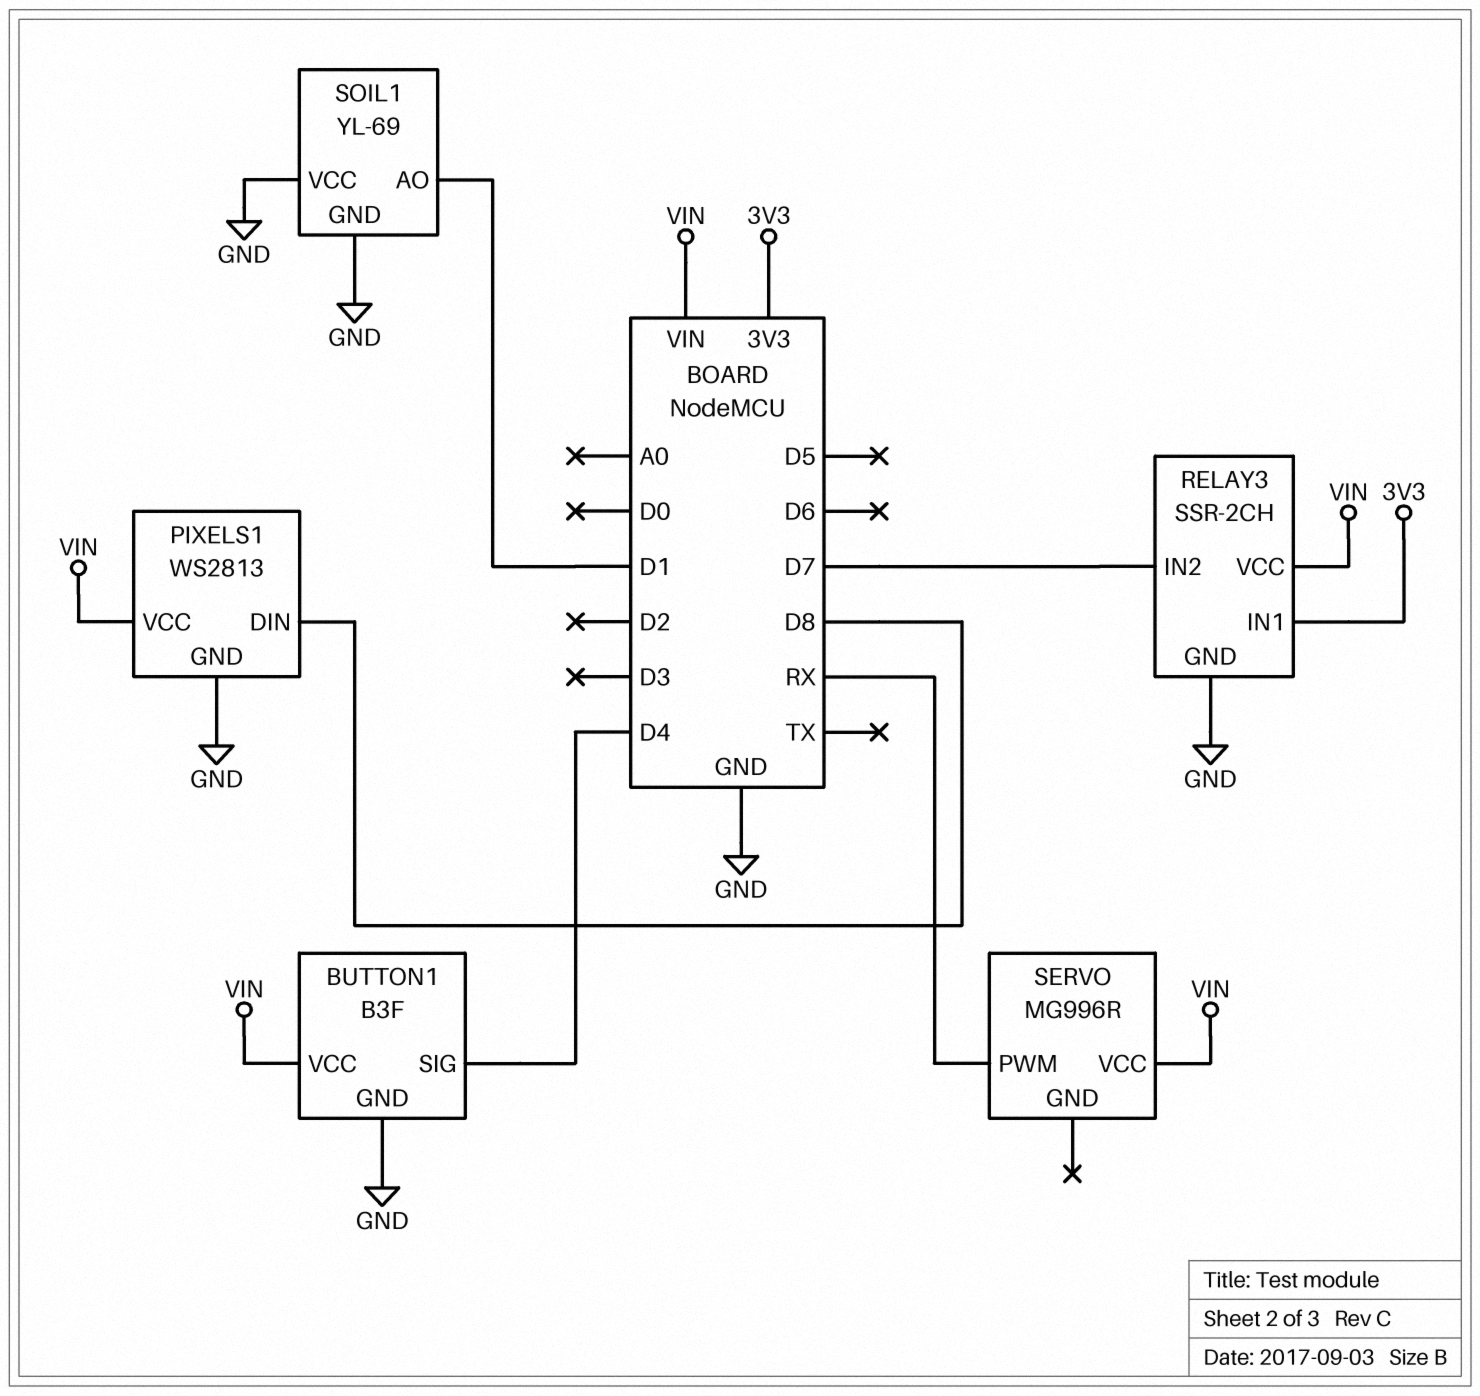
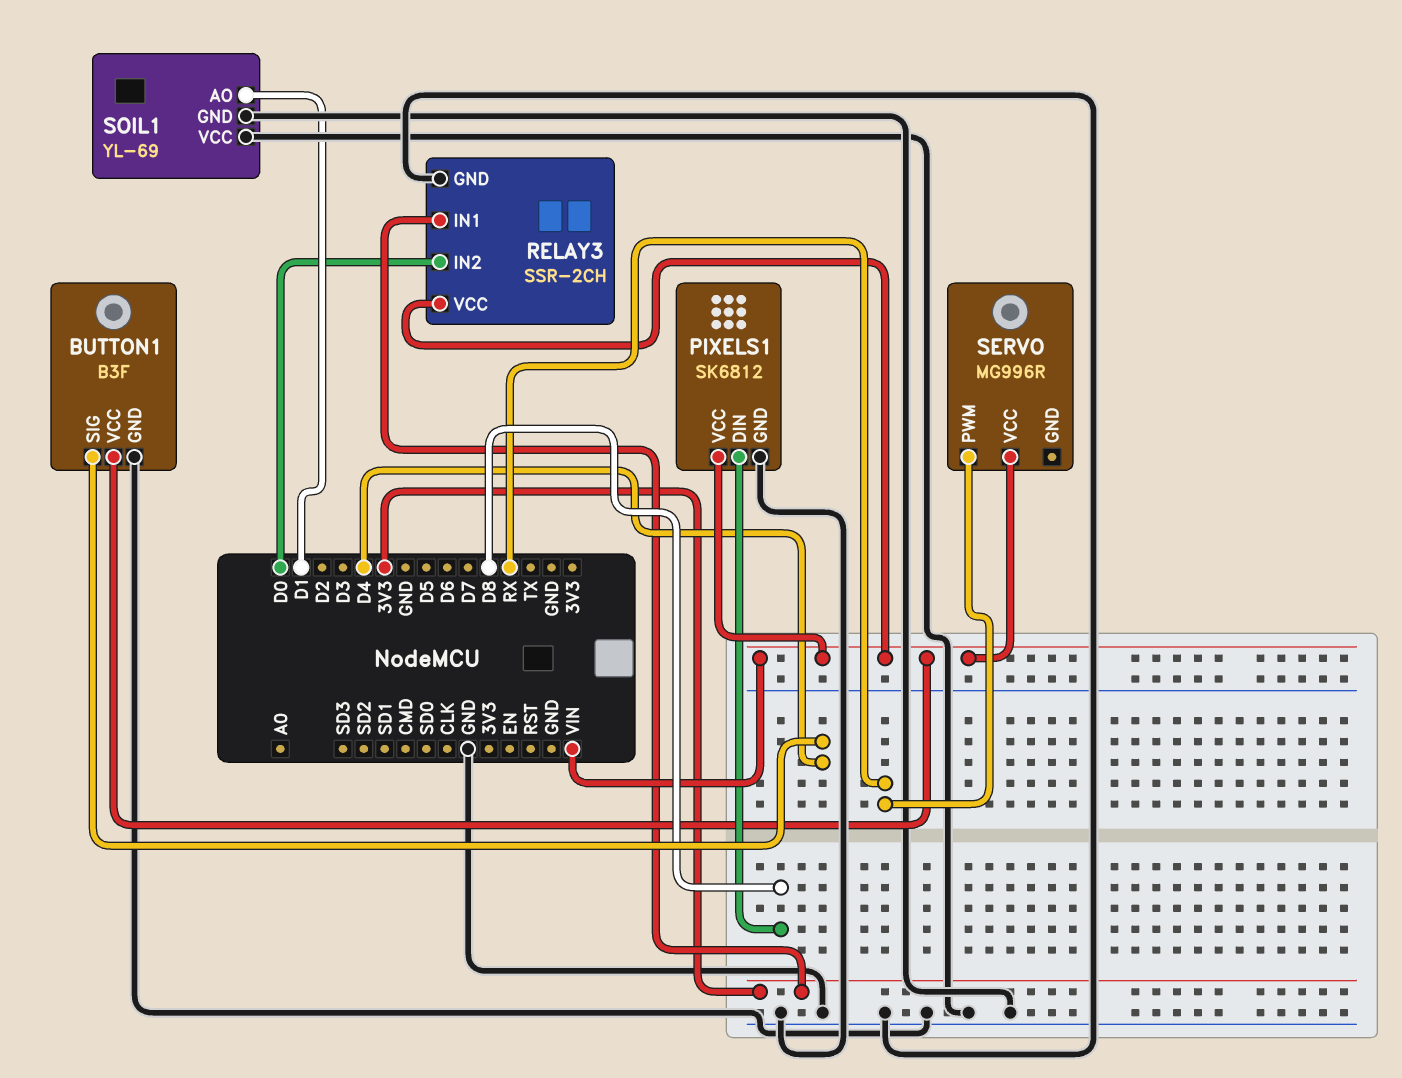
PIXELS1: WS2813 -> SK6812
RELAY3 pin IN2: D7 -> D0

